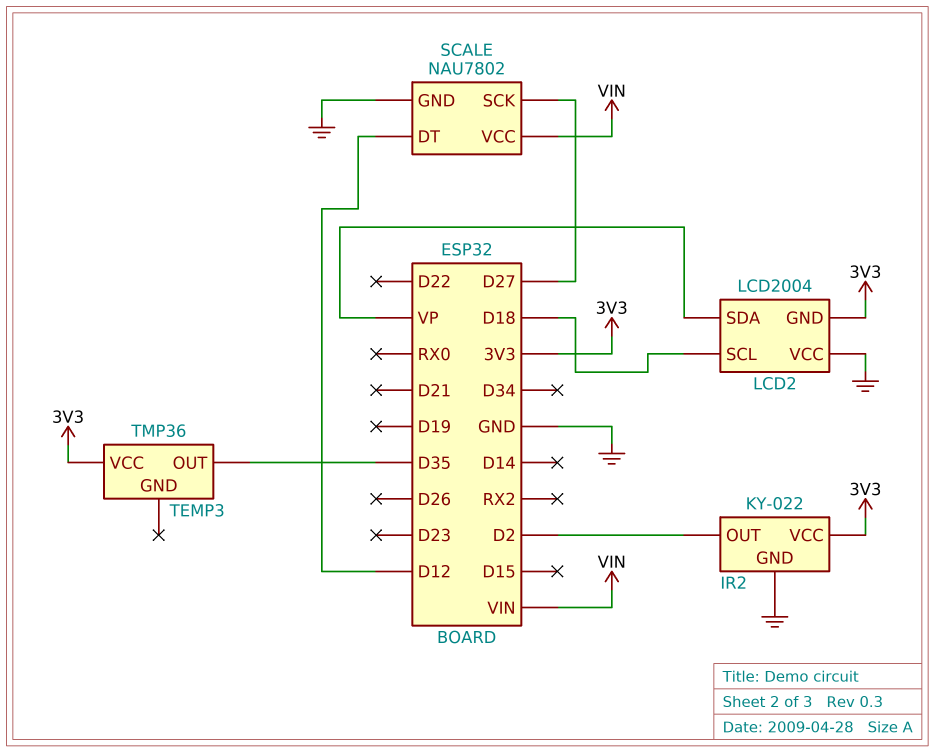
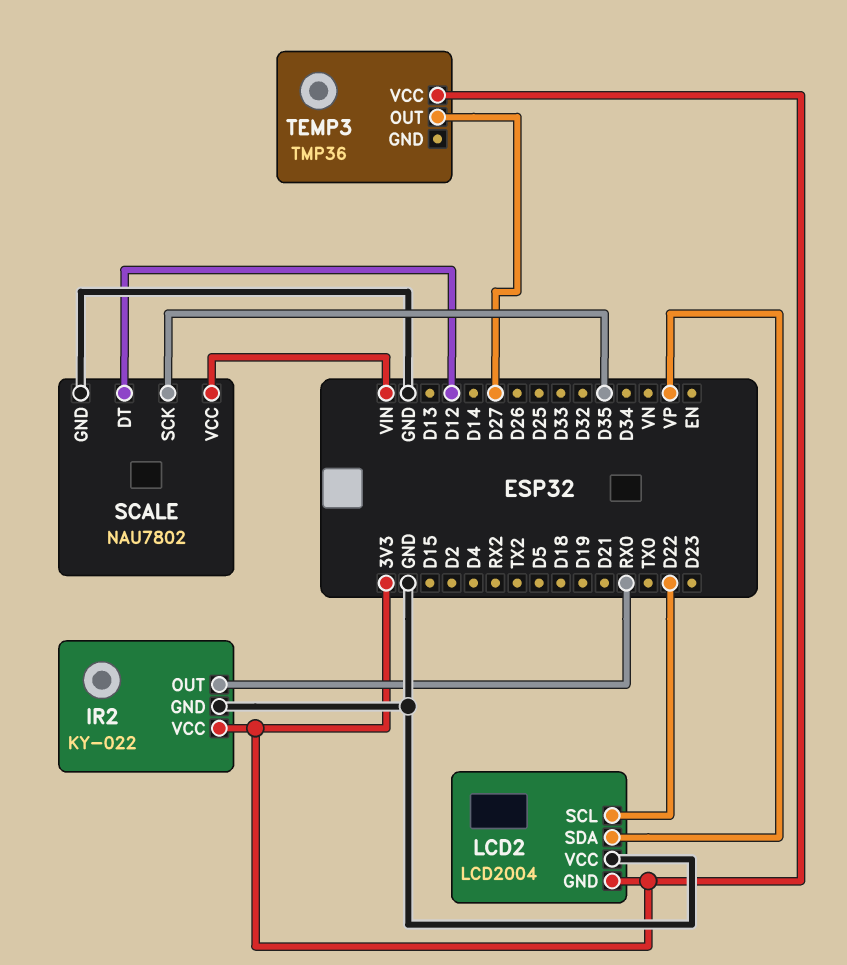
IR2 pin OUT: D2 -> RX0
LCD2 pin SCL: D18 -> D22
SCALE pin SCK: D27 -> D35
TEMP3 pin OUT: D35 -> D27

